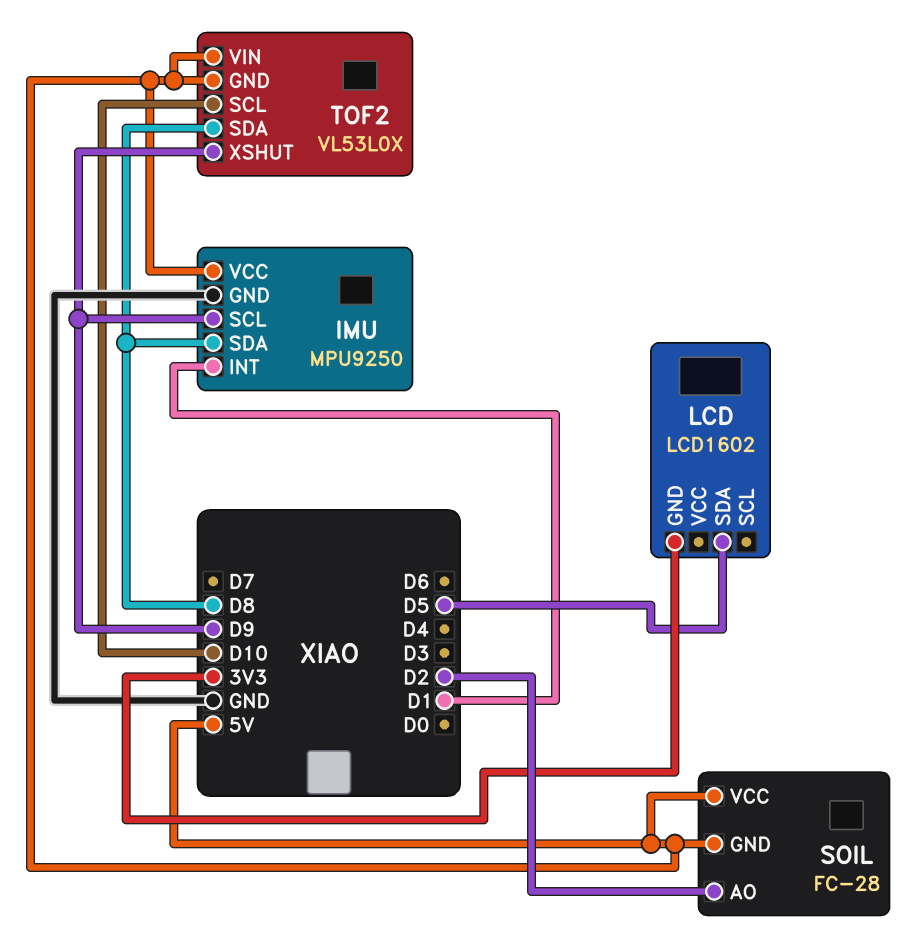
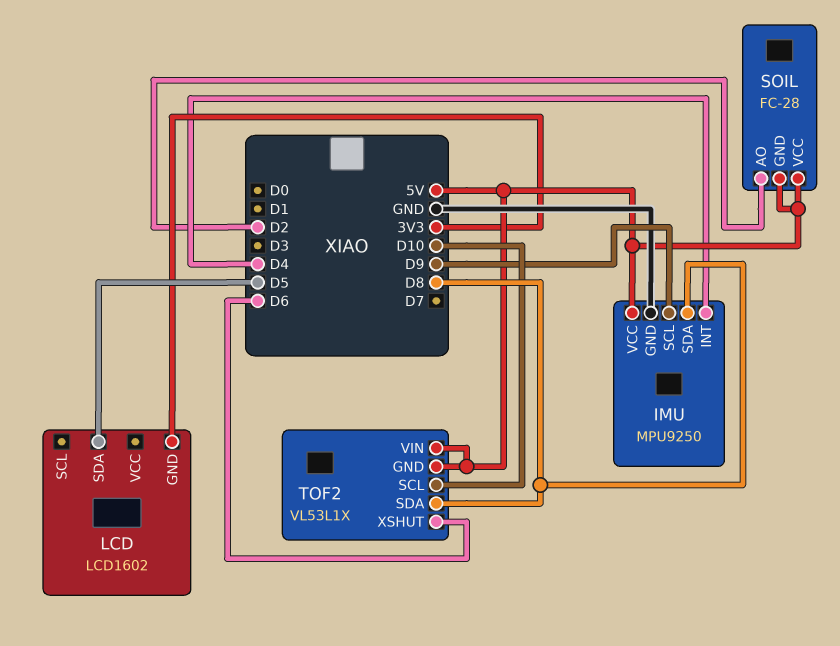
IMU pin INT: D1 -> D4
TOF2: VL53L0X -> VL53L1X
TOF2 pin XSHUT: D9 -> D6

